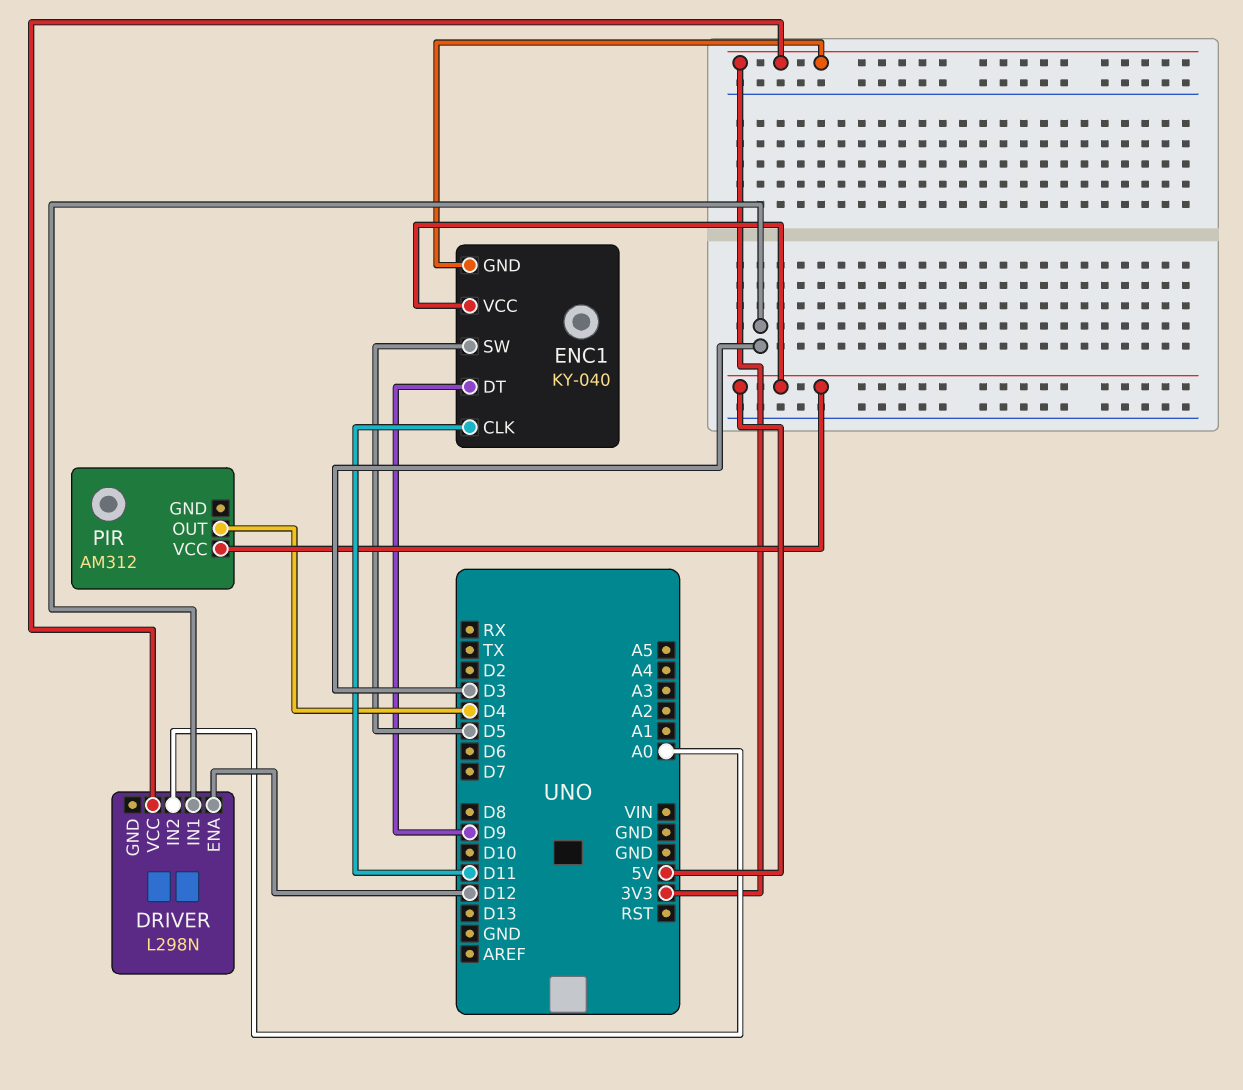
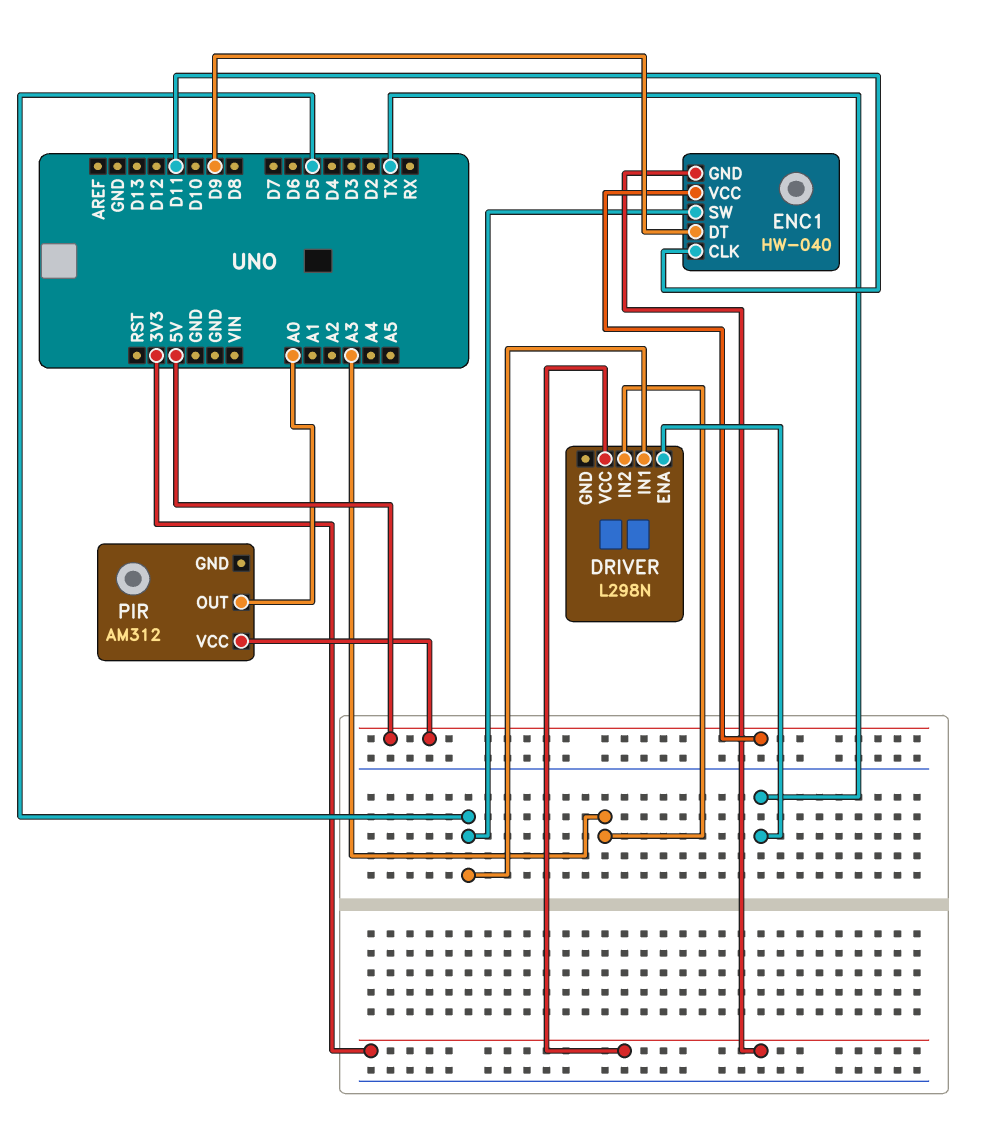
DRIVER pin ENA: D12 -> TX
DRIVER pin IN1: D3 -> D5
DRIVER pin IN2: A0 -> A3
ENC1: KY-040 -> HW-040
PIR pin OUT: D4 -> A0

